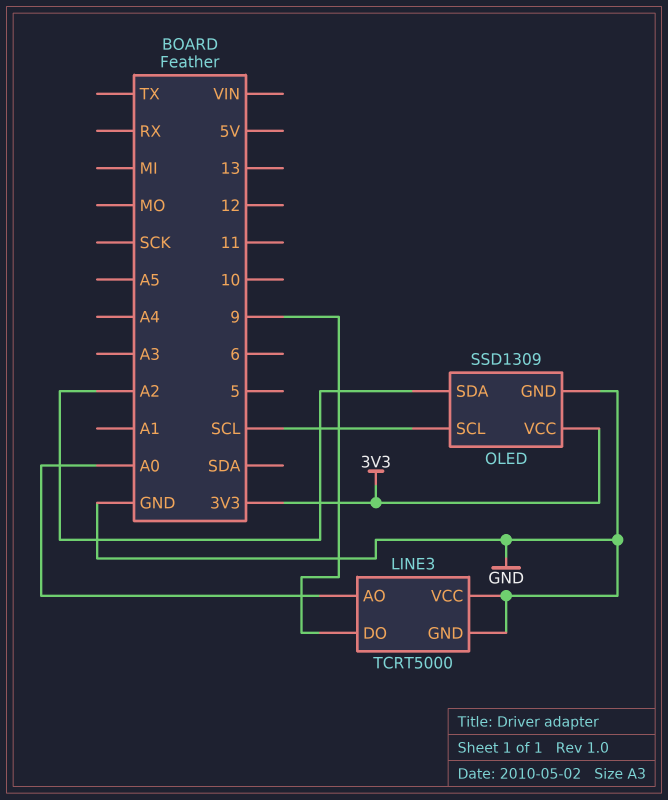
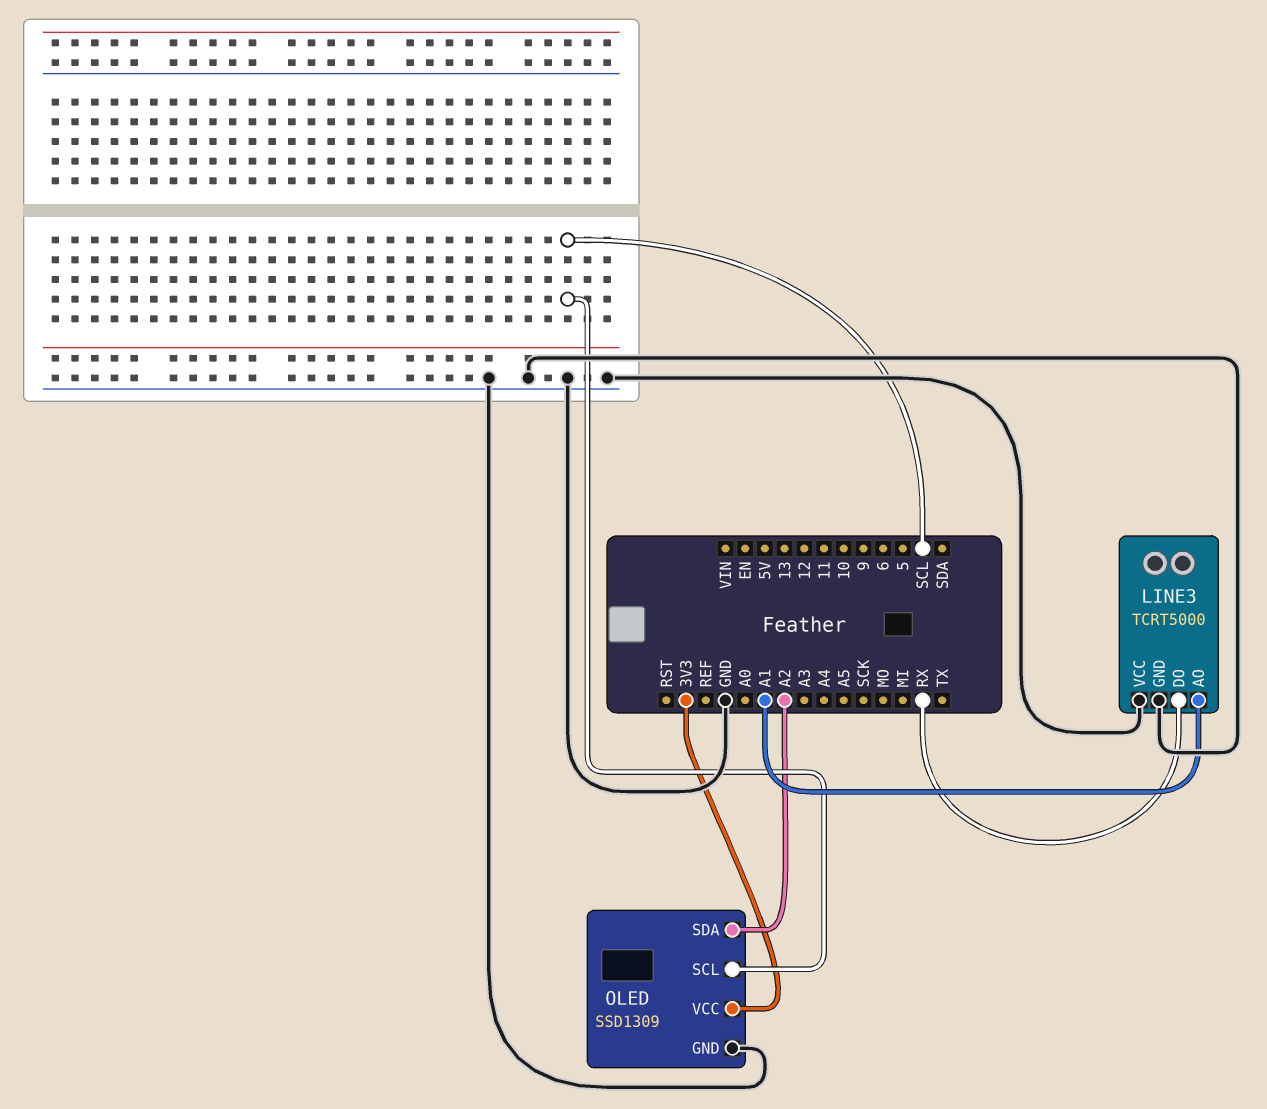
LINE3 pin AO: A0 -> A1
LINE3 pin DO: 9 -> RX

